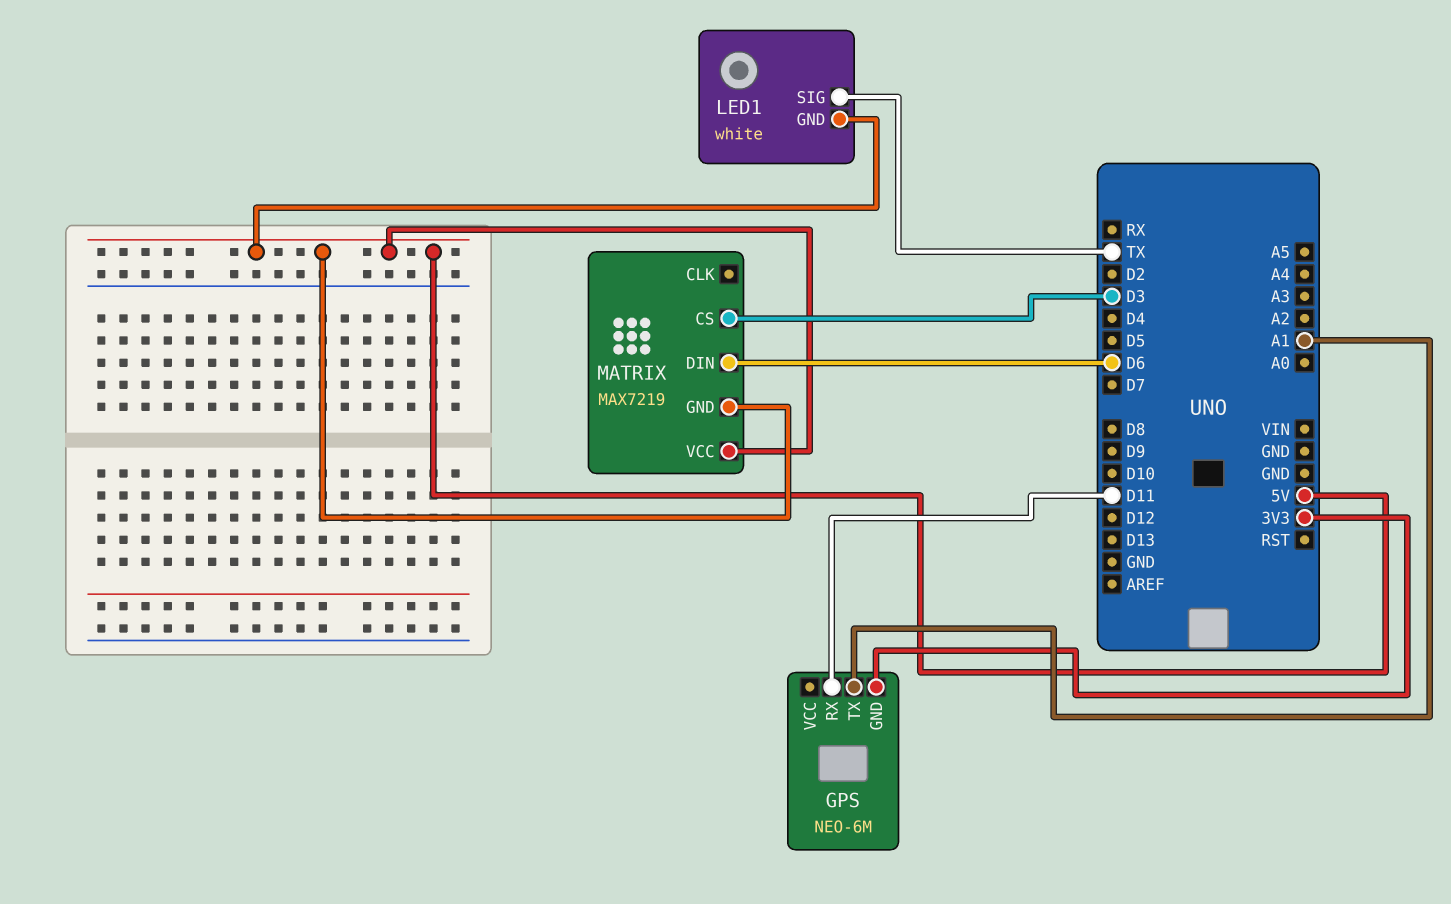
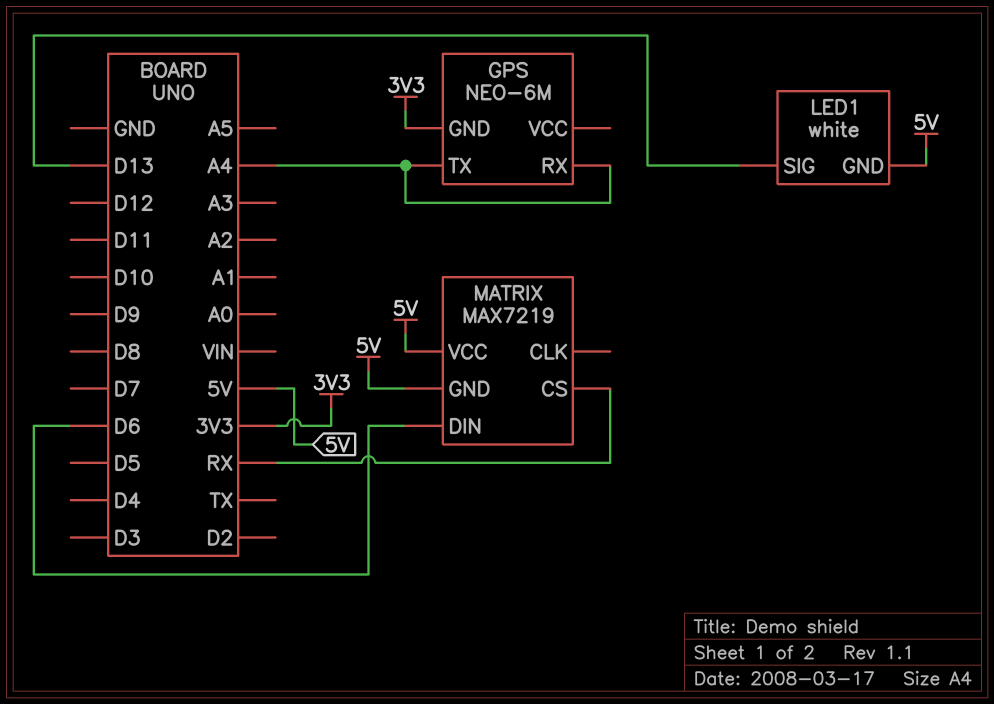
GPS pin RX: D11 -> A4
GPS pin TX: A1 -> A4
LED1 pin SIG: TX -> D13
MATRIX pin CS: D3 -> RX

